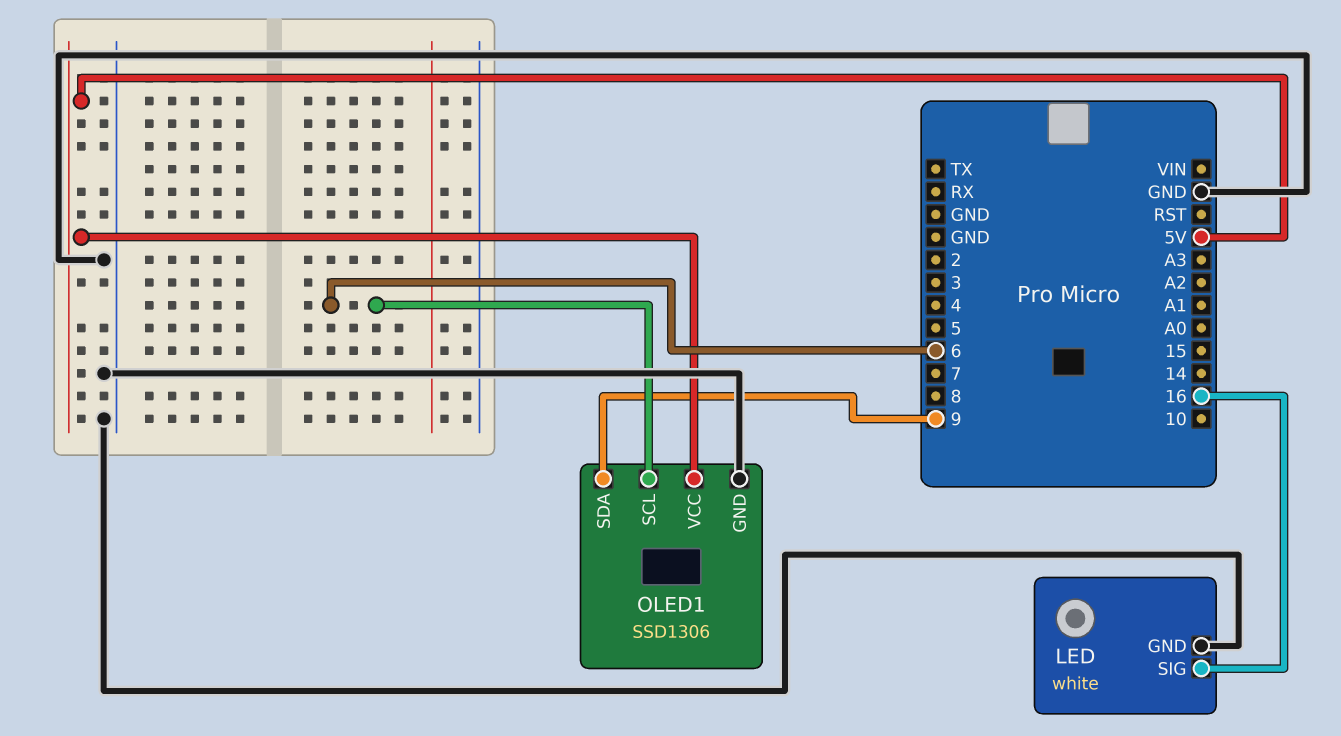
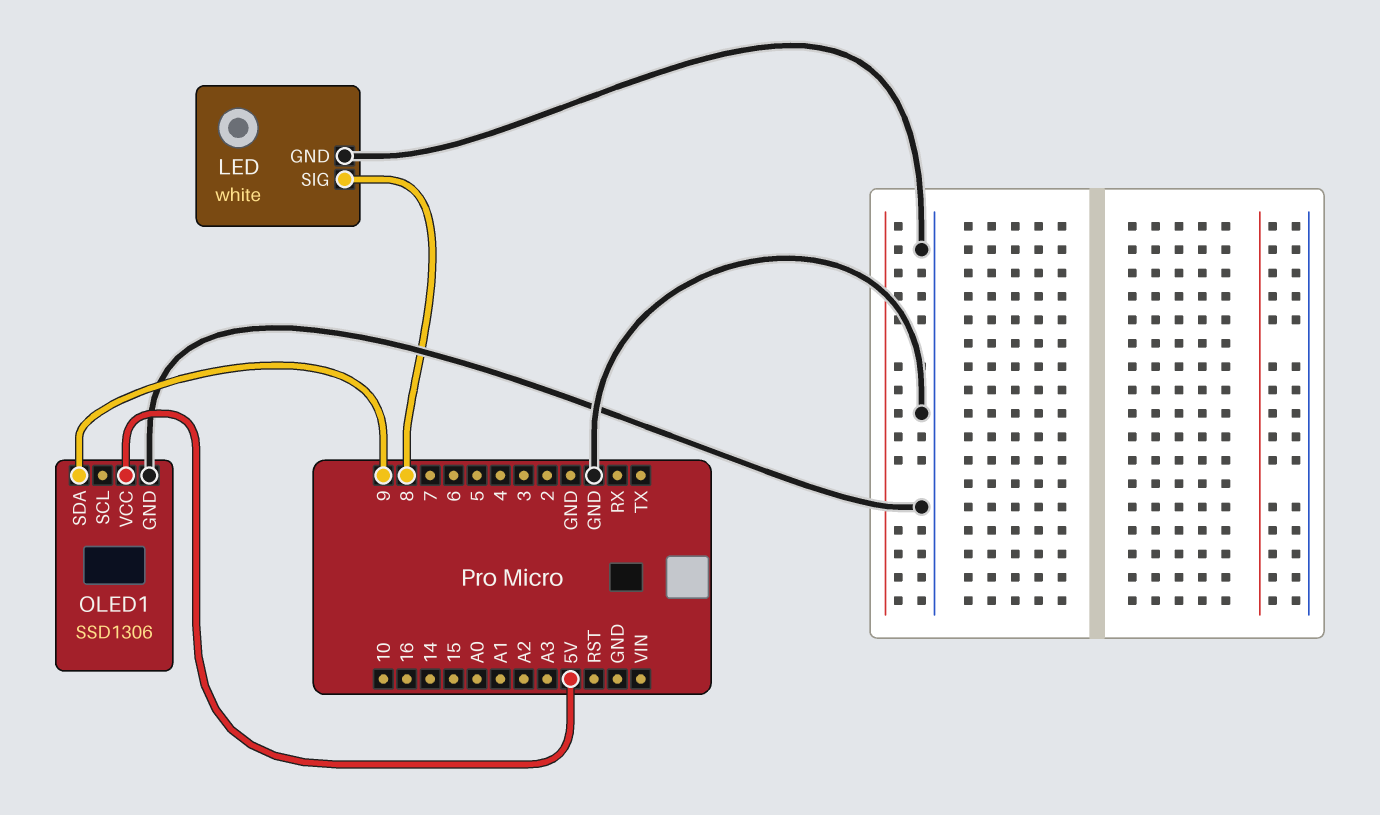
LED pin SIG: 16 -> 8
OLED1 pin SCL: 6 -> none

